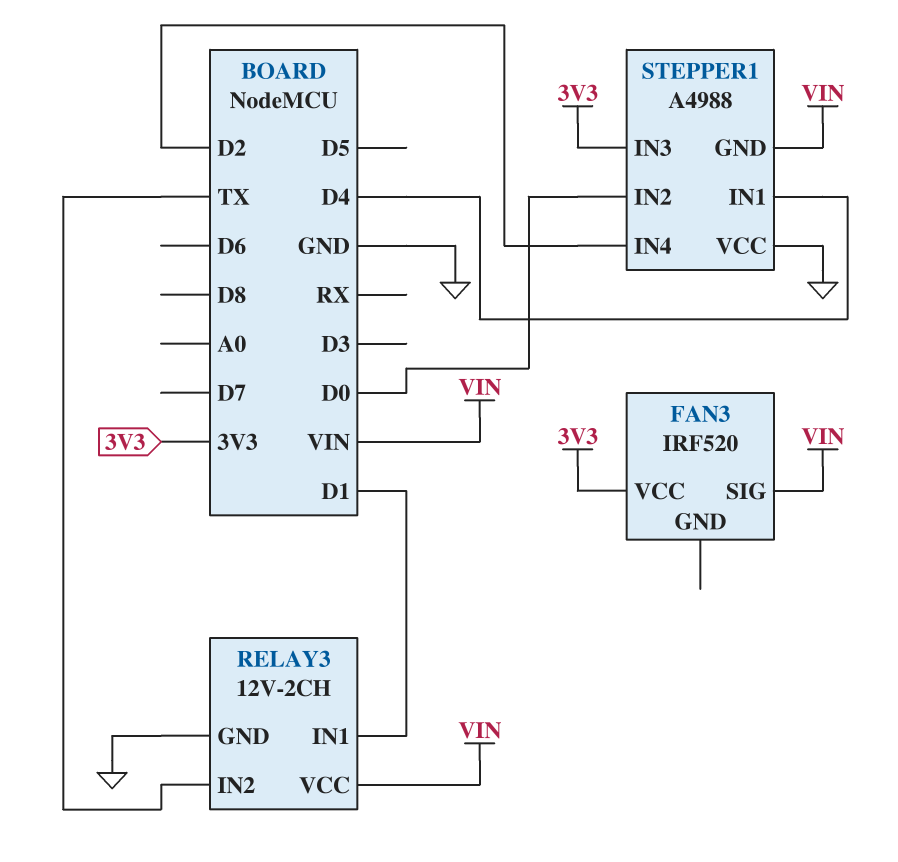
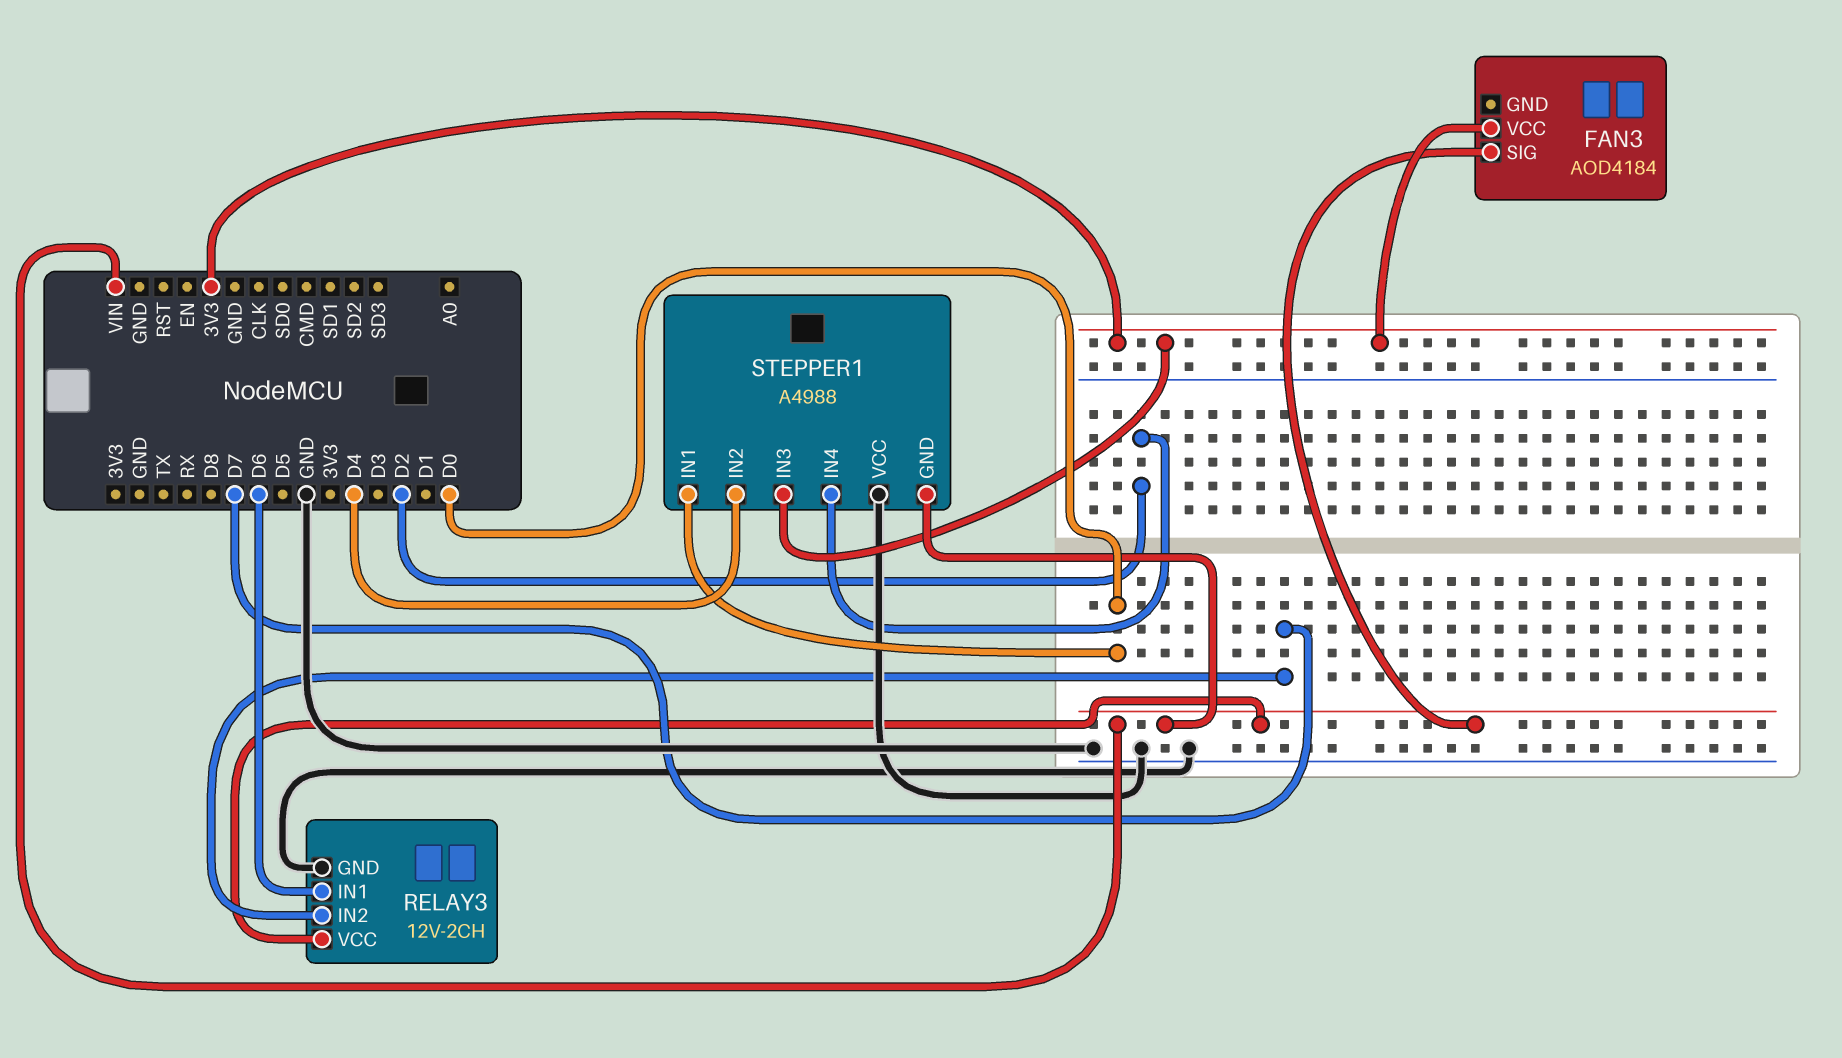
FAN3: IRF520 -> AOD4184
RELAY3 pin IN1: D1 -> D6
RELAY3 pin IN2: TX -> D7
STEPPER1 pin IN1: D4 -> D0
STEPPER1 pin IN2: D0 -> D4

